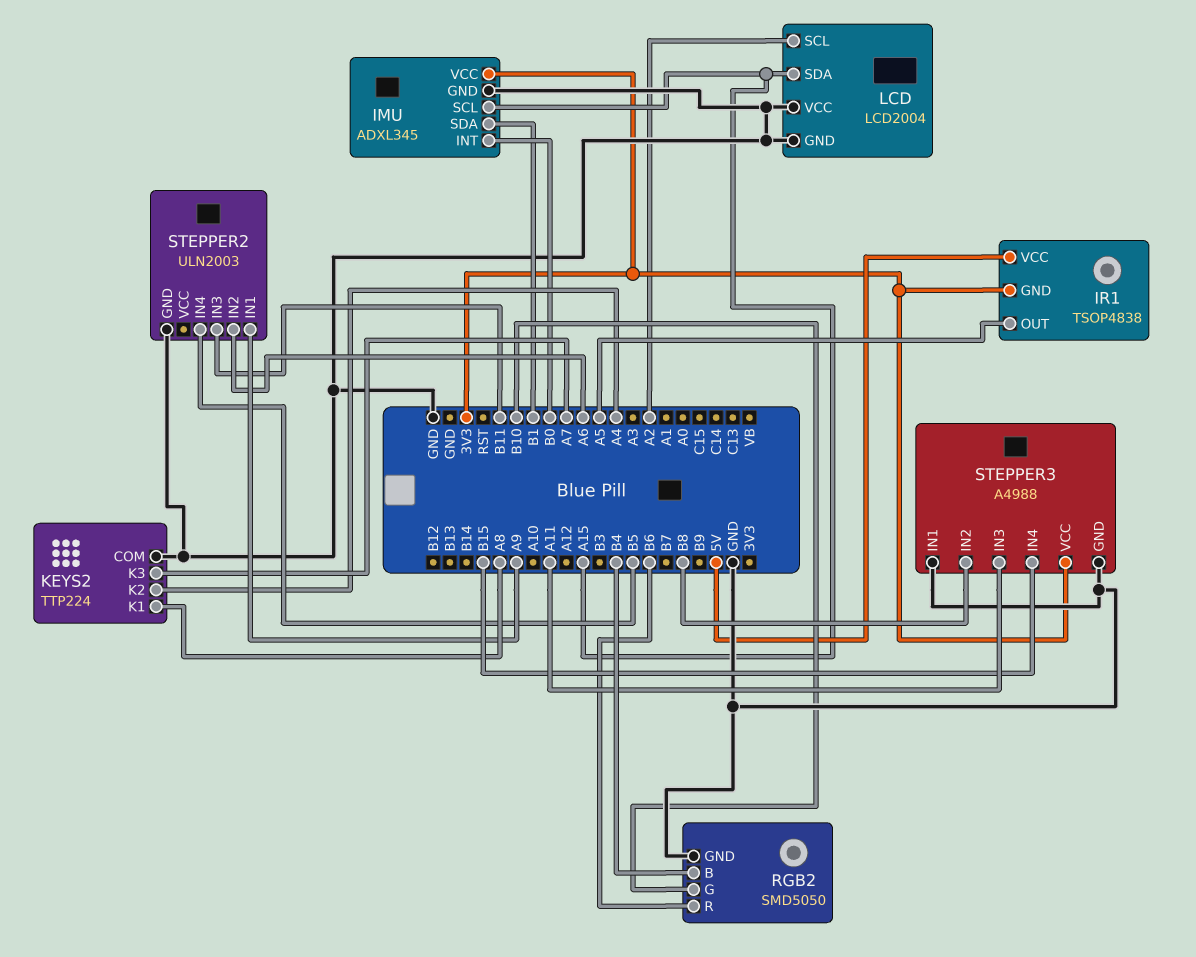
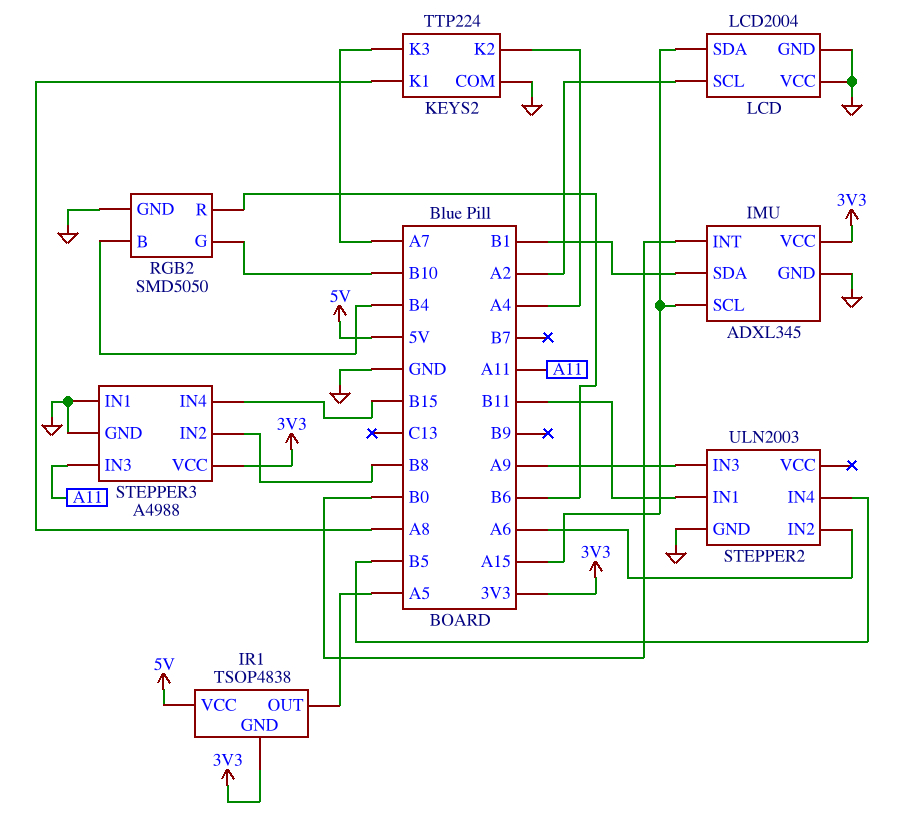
STEPPER2 pin IN1: A9 -> B11
STEPPER2 pin IN3: B11 -> A9

